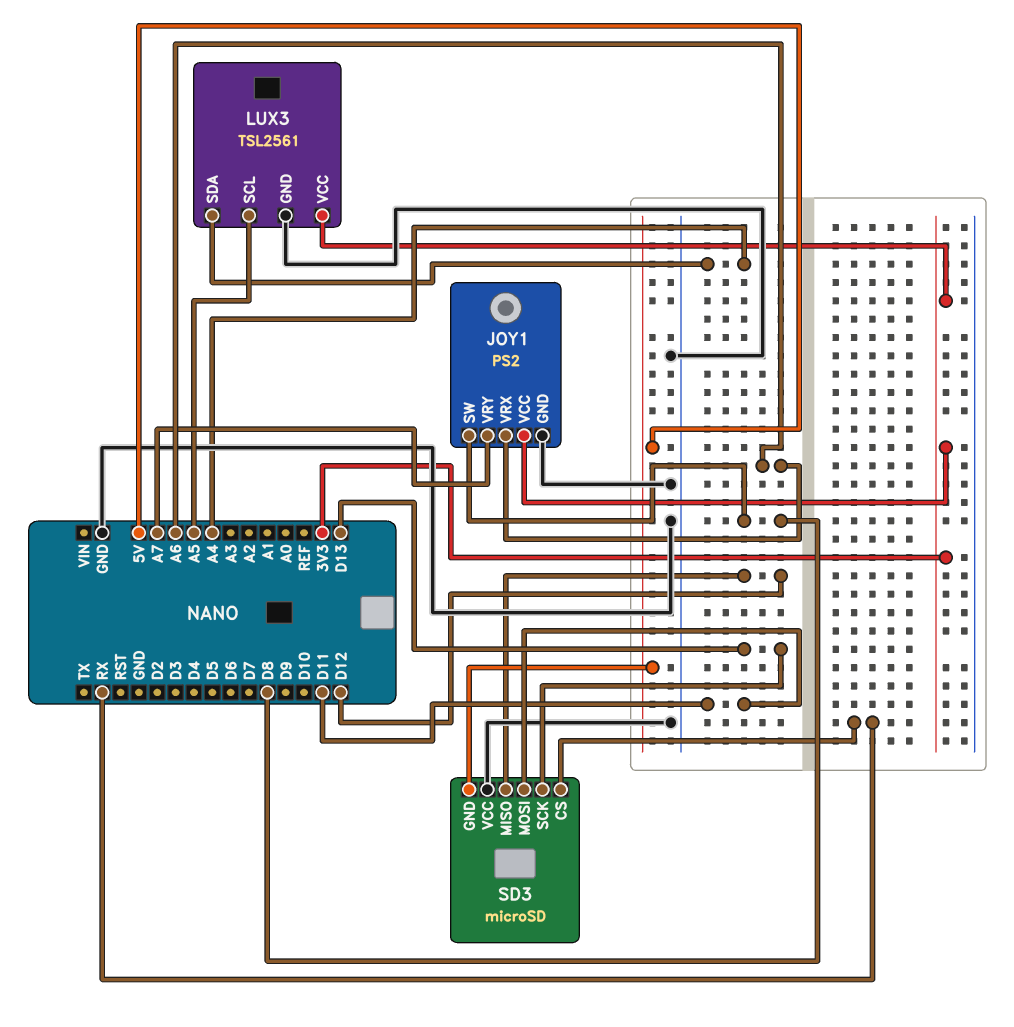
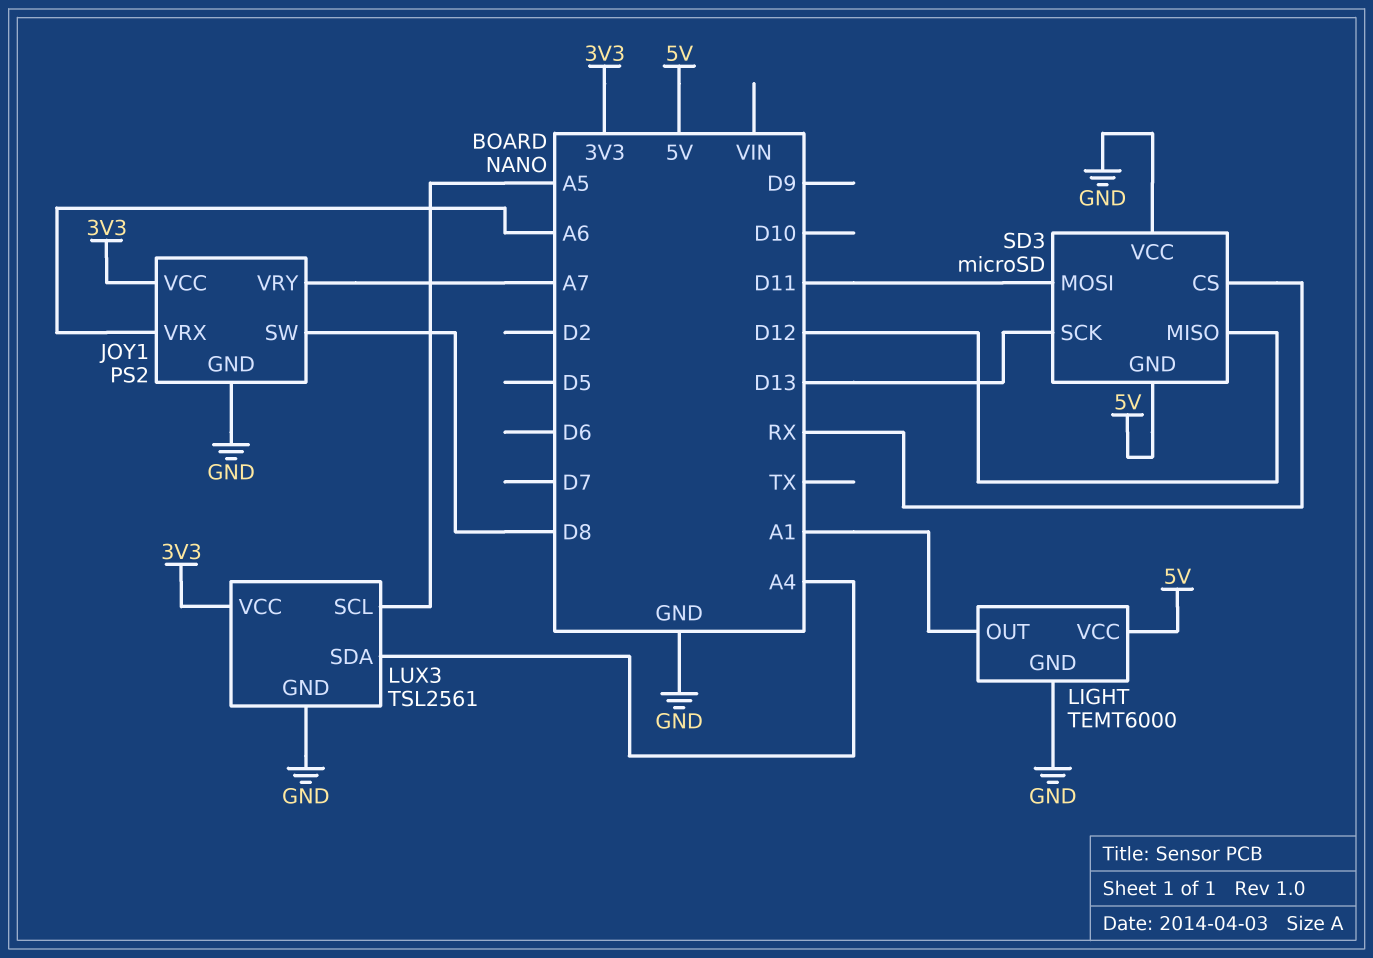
LIGHT: none -> TEMT6000
LIGHT pin GND: none -> GND
LIGHT pin OUT: none -> A1
LIGHT pin VCC: none -> 5V

